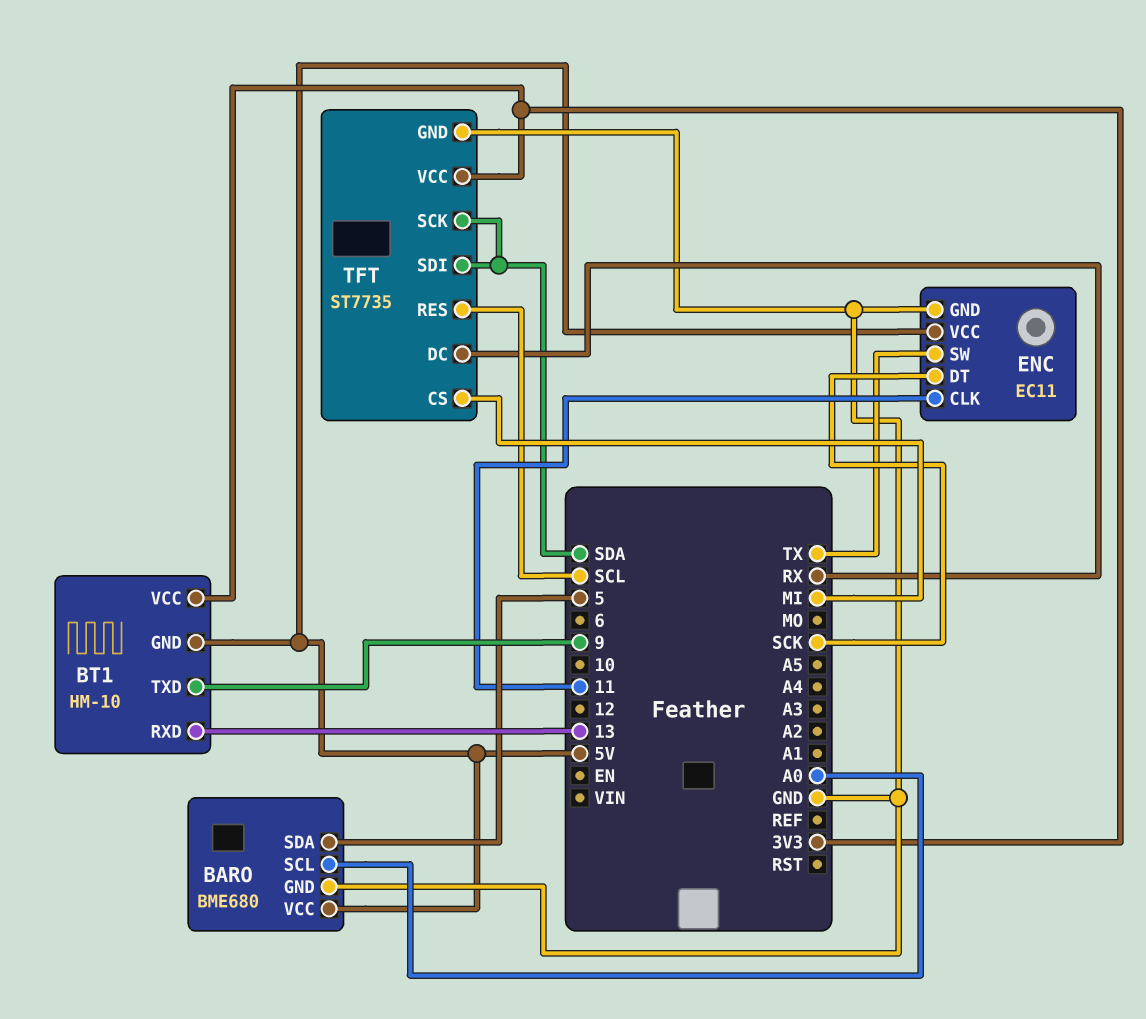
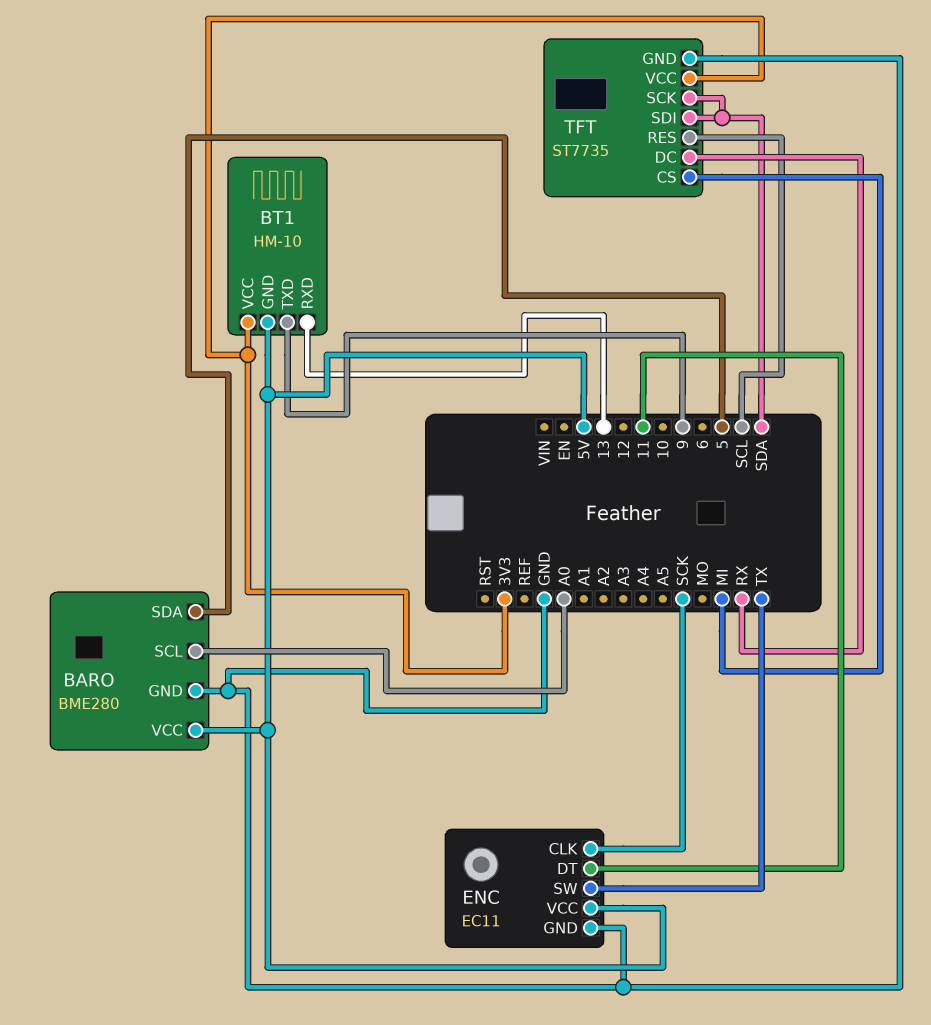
BARO: BME680 -> BME280
ENC pin CLK: 11 -> SCK
ENC pin DT: SCK -> 11

